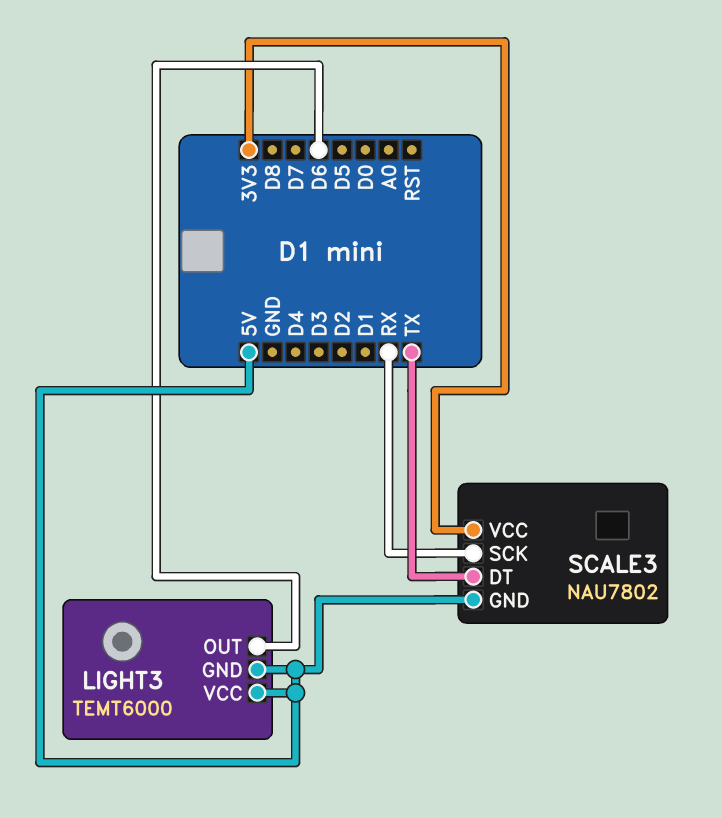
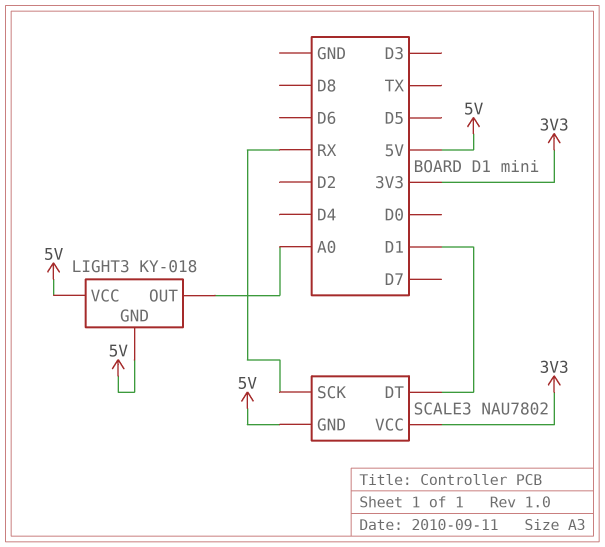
LIGHT3: TEMT6000 -> KY-018
LIGHT3 pin OUT: D6 -> A0
SCALE3 pin DT: TX -> D1

